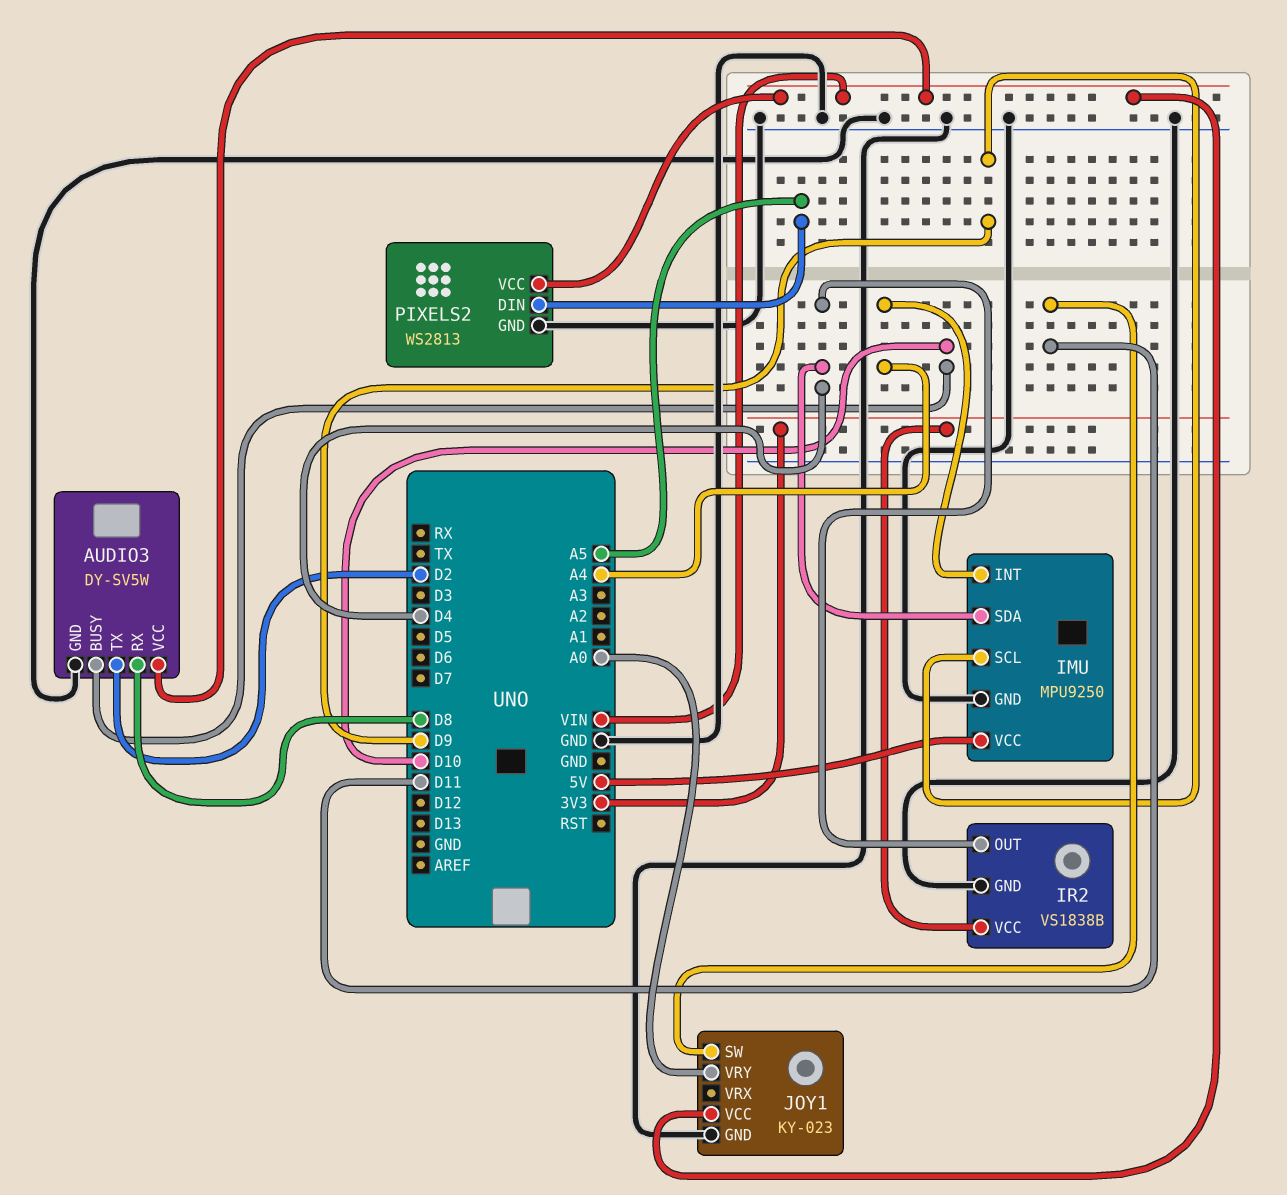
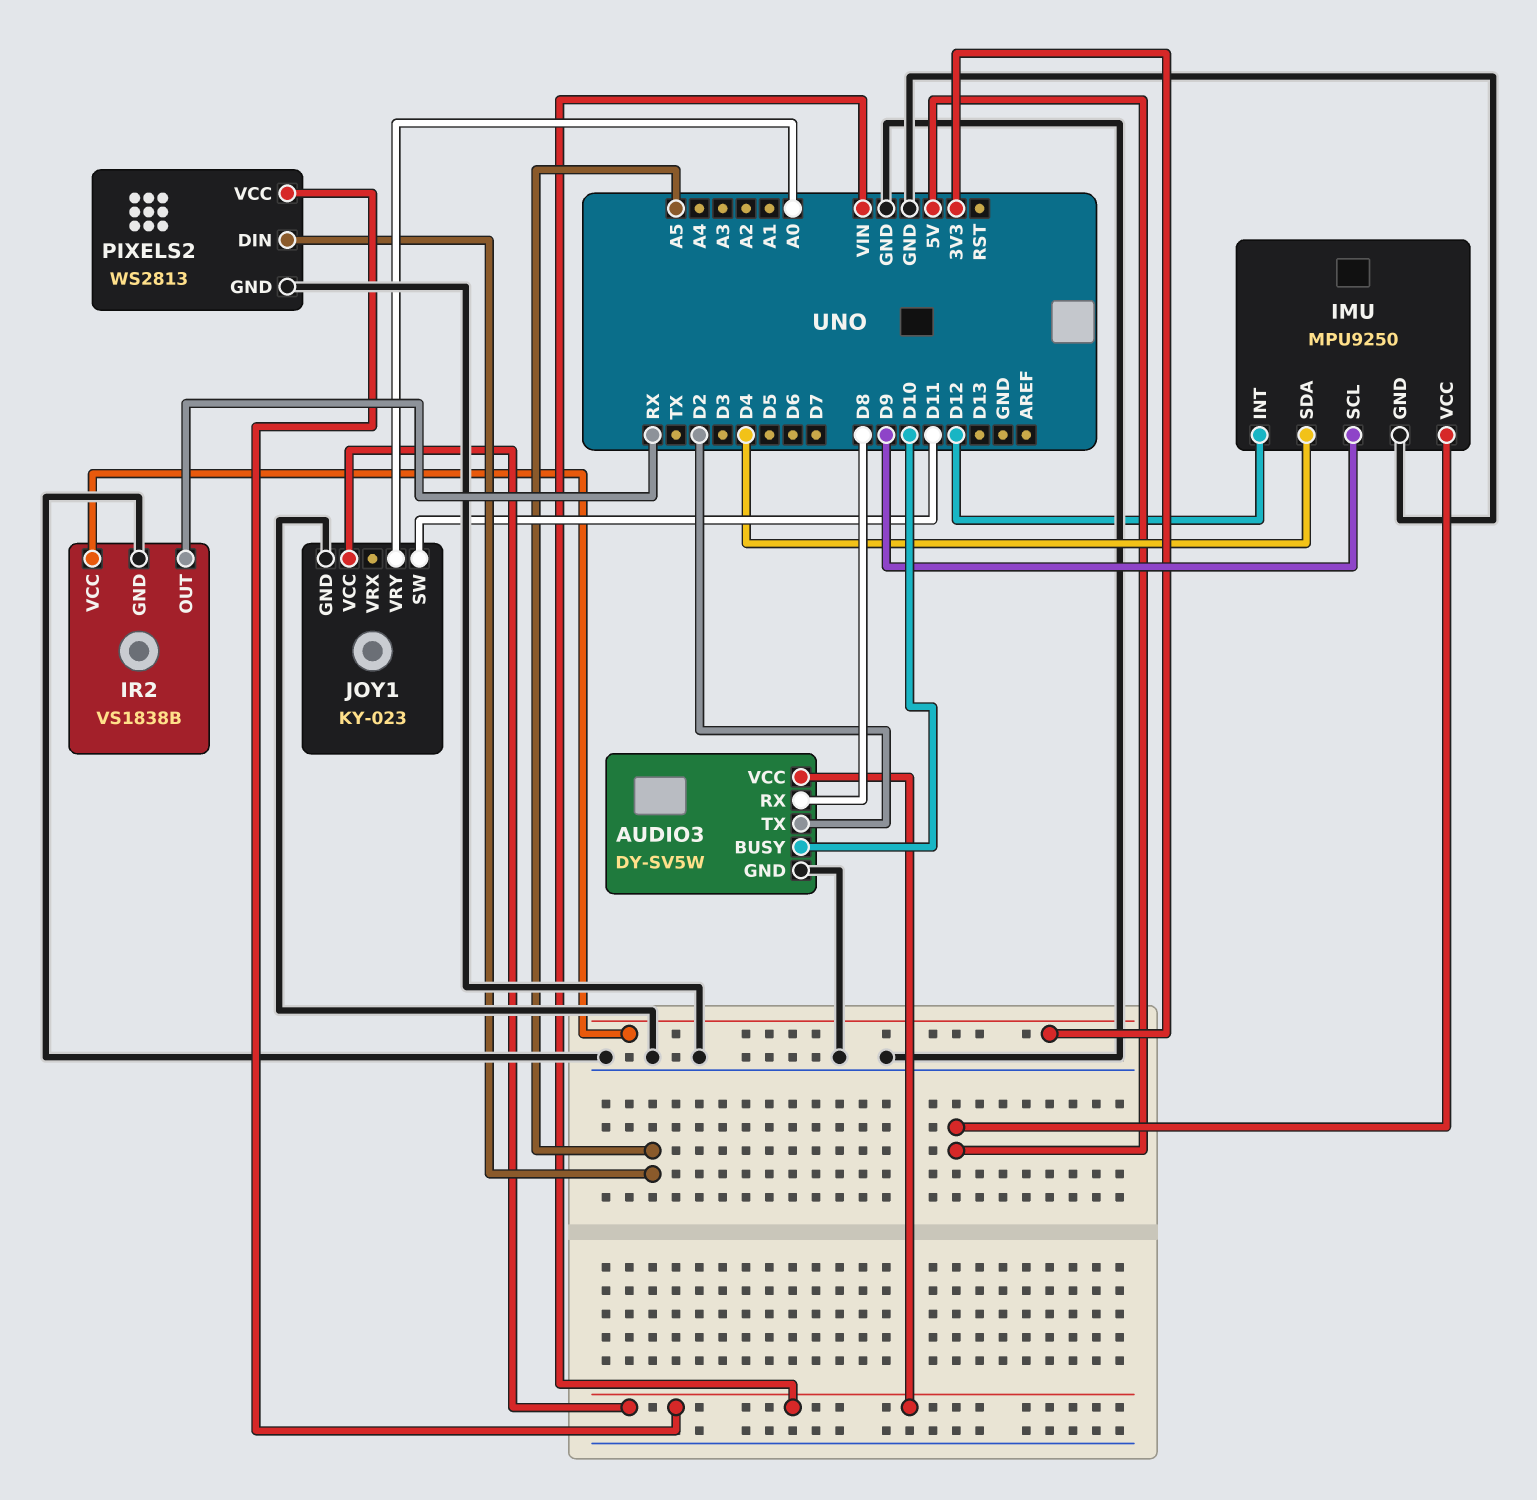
IMU pin INT: A4 -> D12
IR2 pin OUT: D4 -> RX

